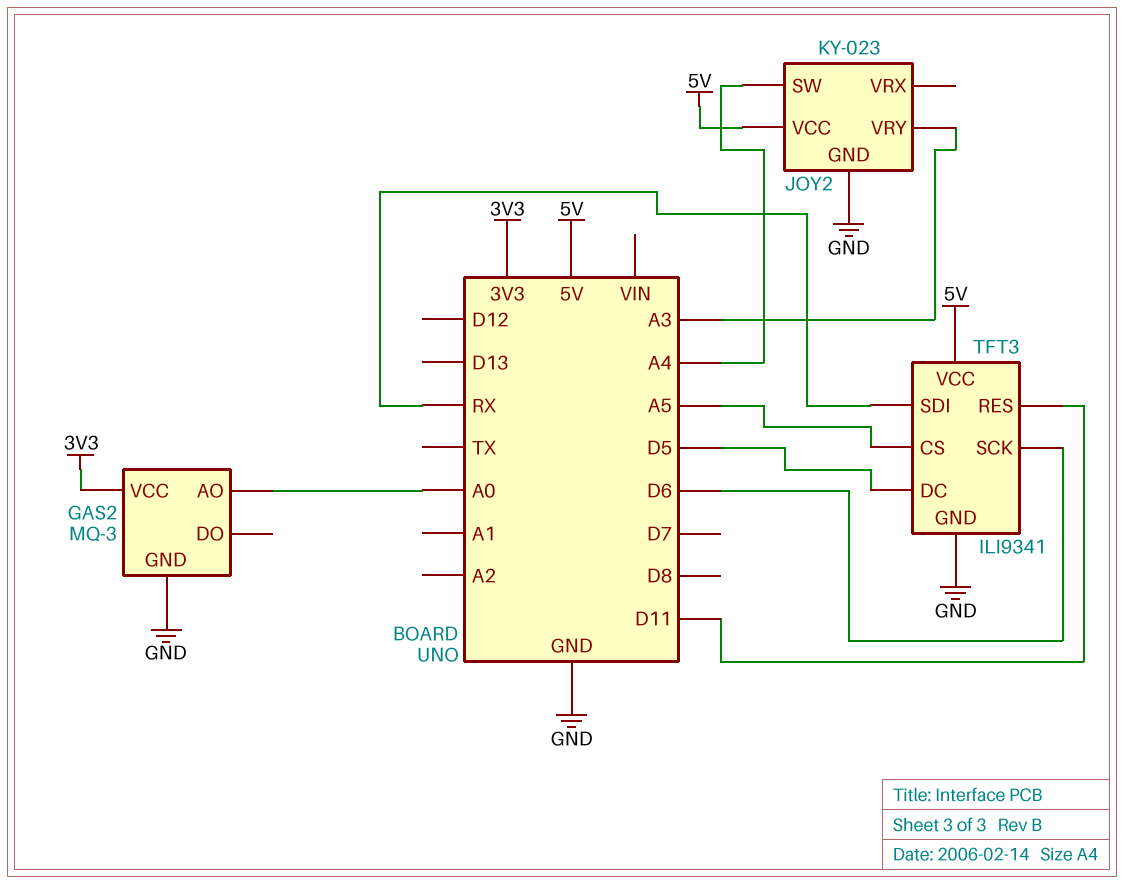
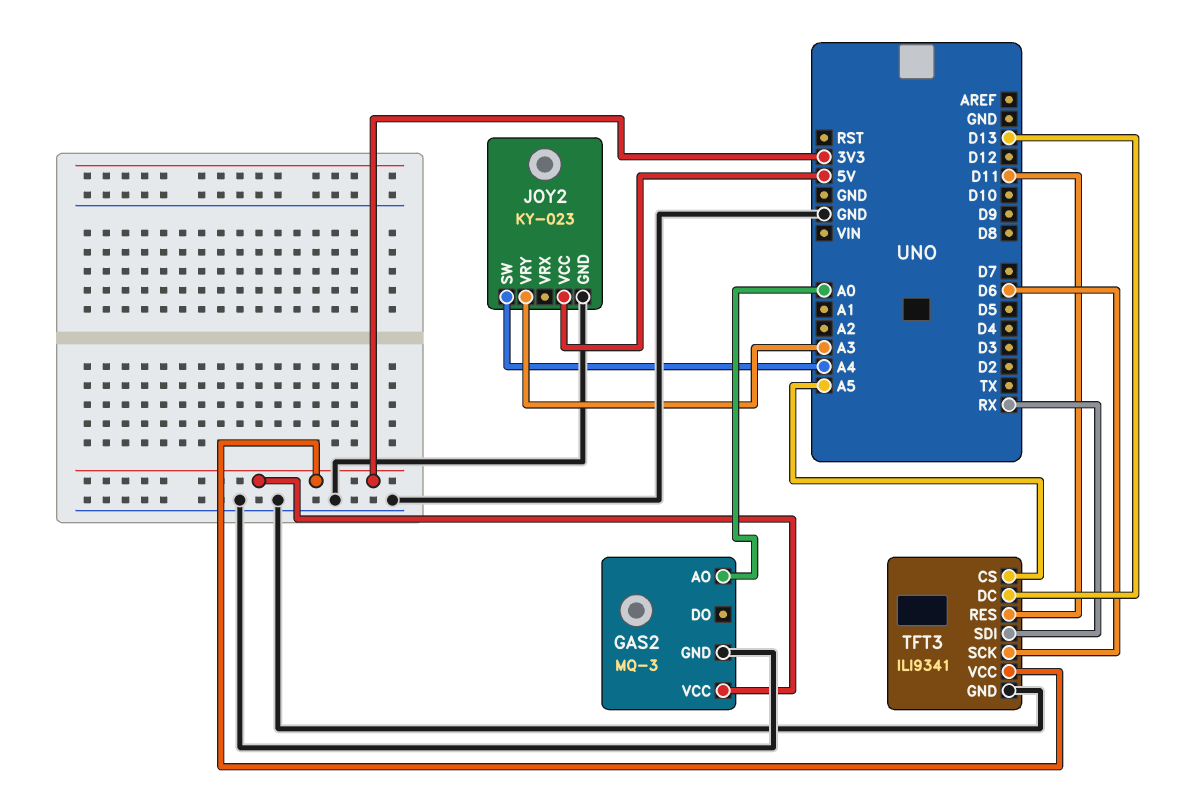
TFT3 pin DC: D5 -> D13
TFT3 pin VCC: 5V -> 3V3

